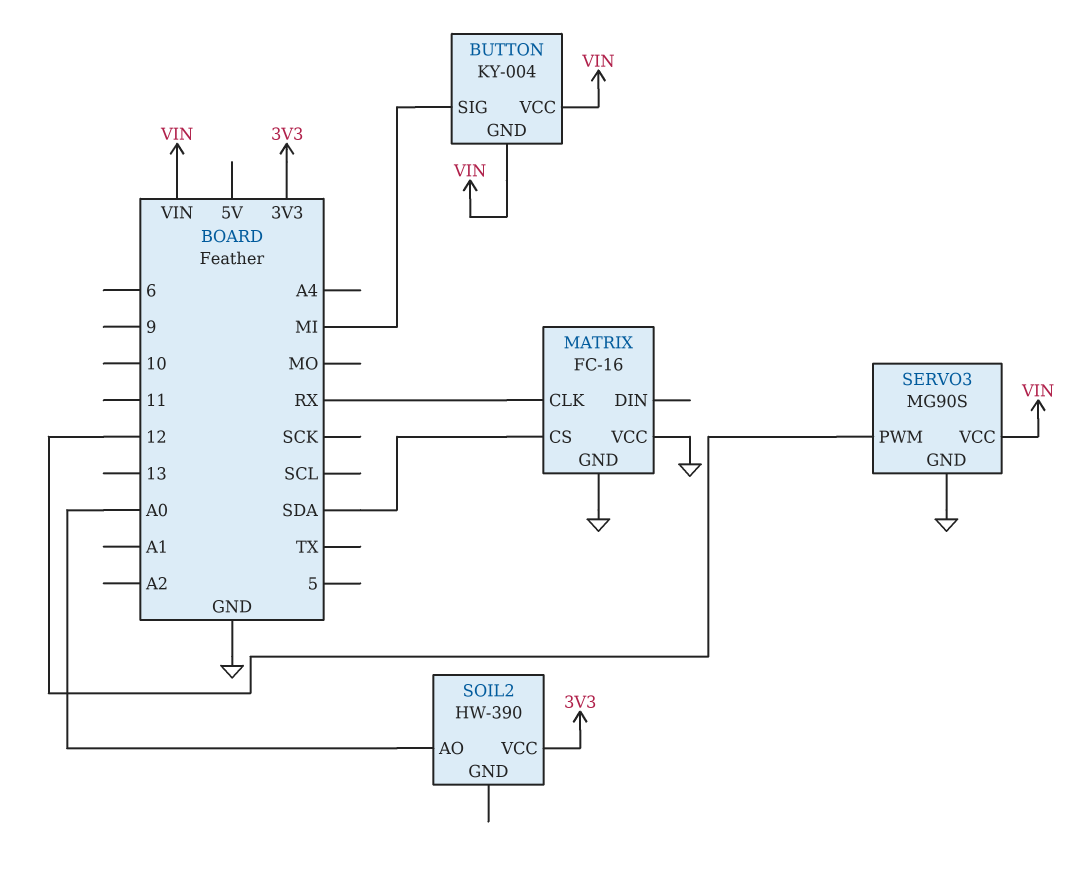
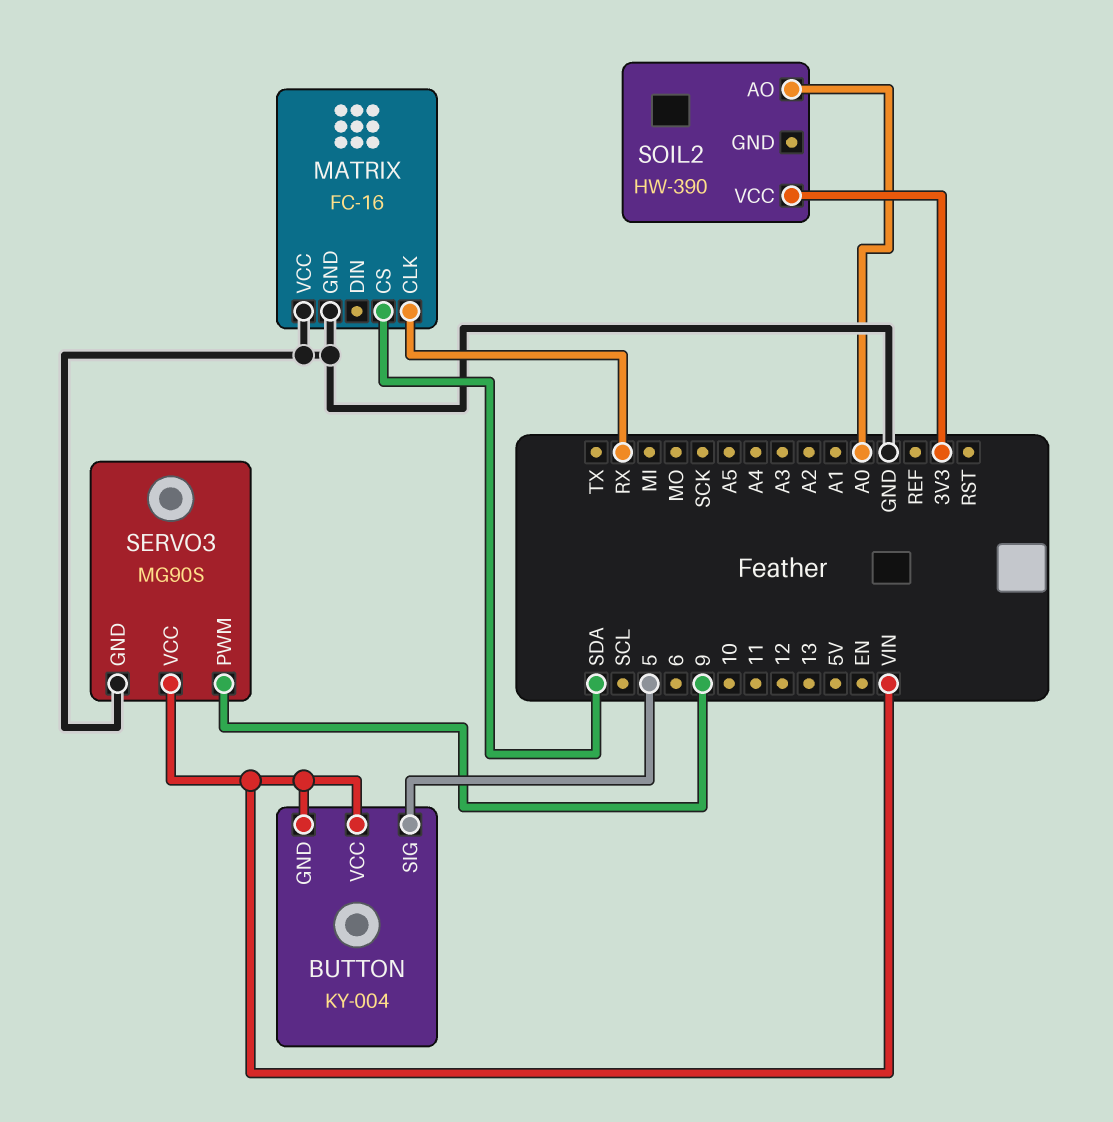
BUTTON pin SIG: MI -> 5
SERVO3 pin PWM: 12 -> 9

